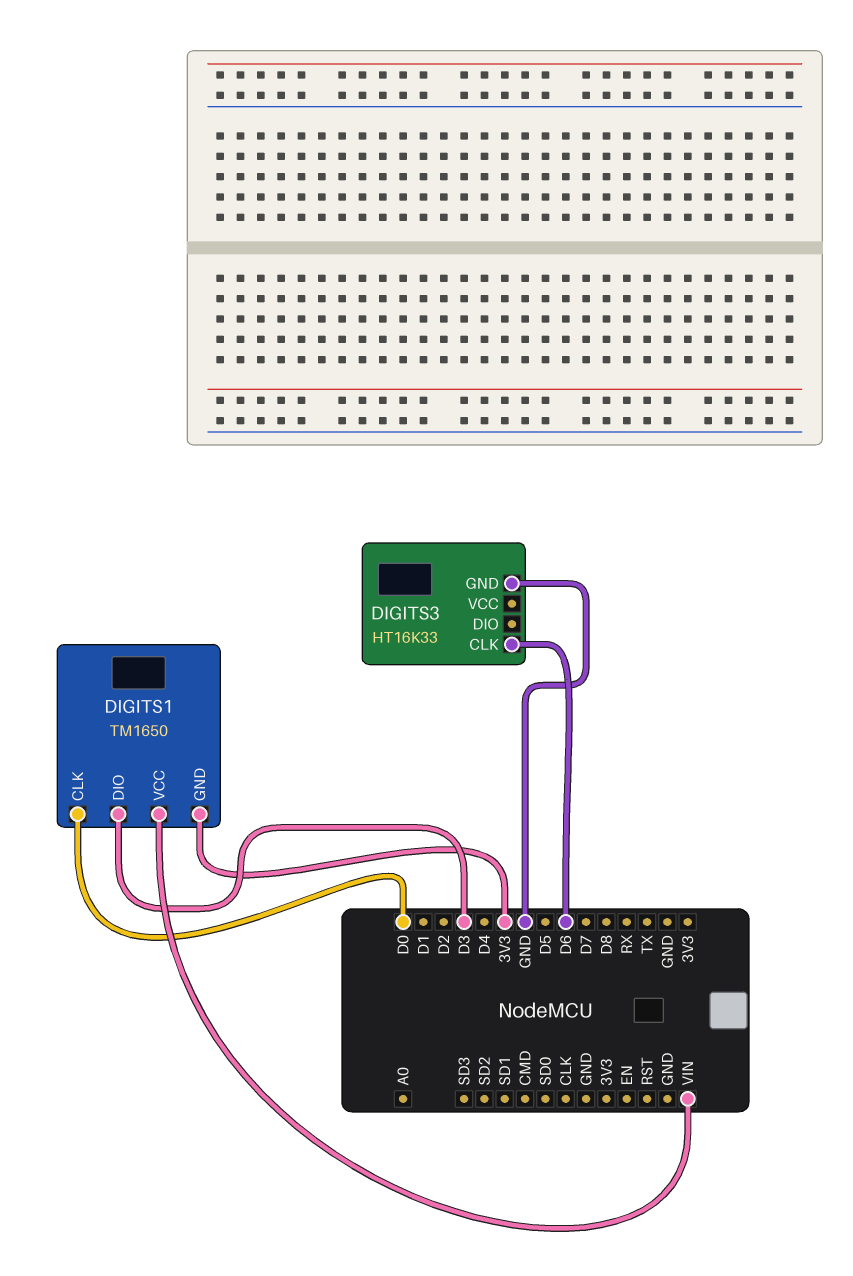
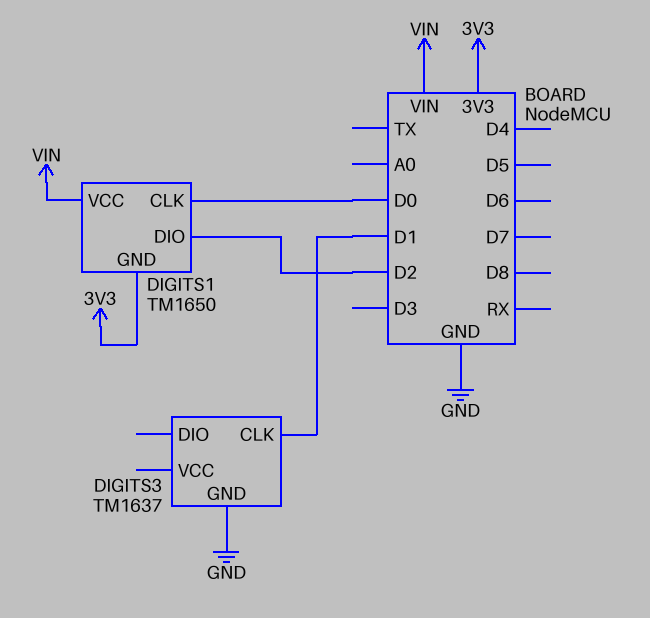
DIGITS1 pin DIO: D3 -> D2
DIGITS3: HT16K33 -> TM1637
DIGITS3 pin CLK: D6 -> D1

